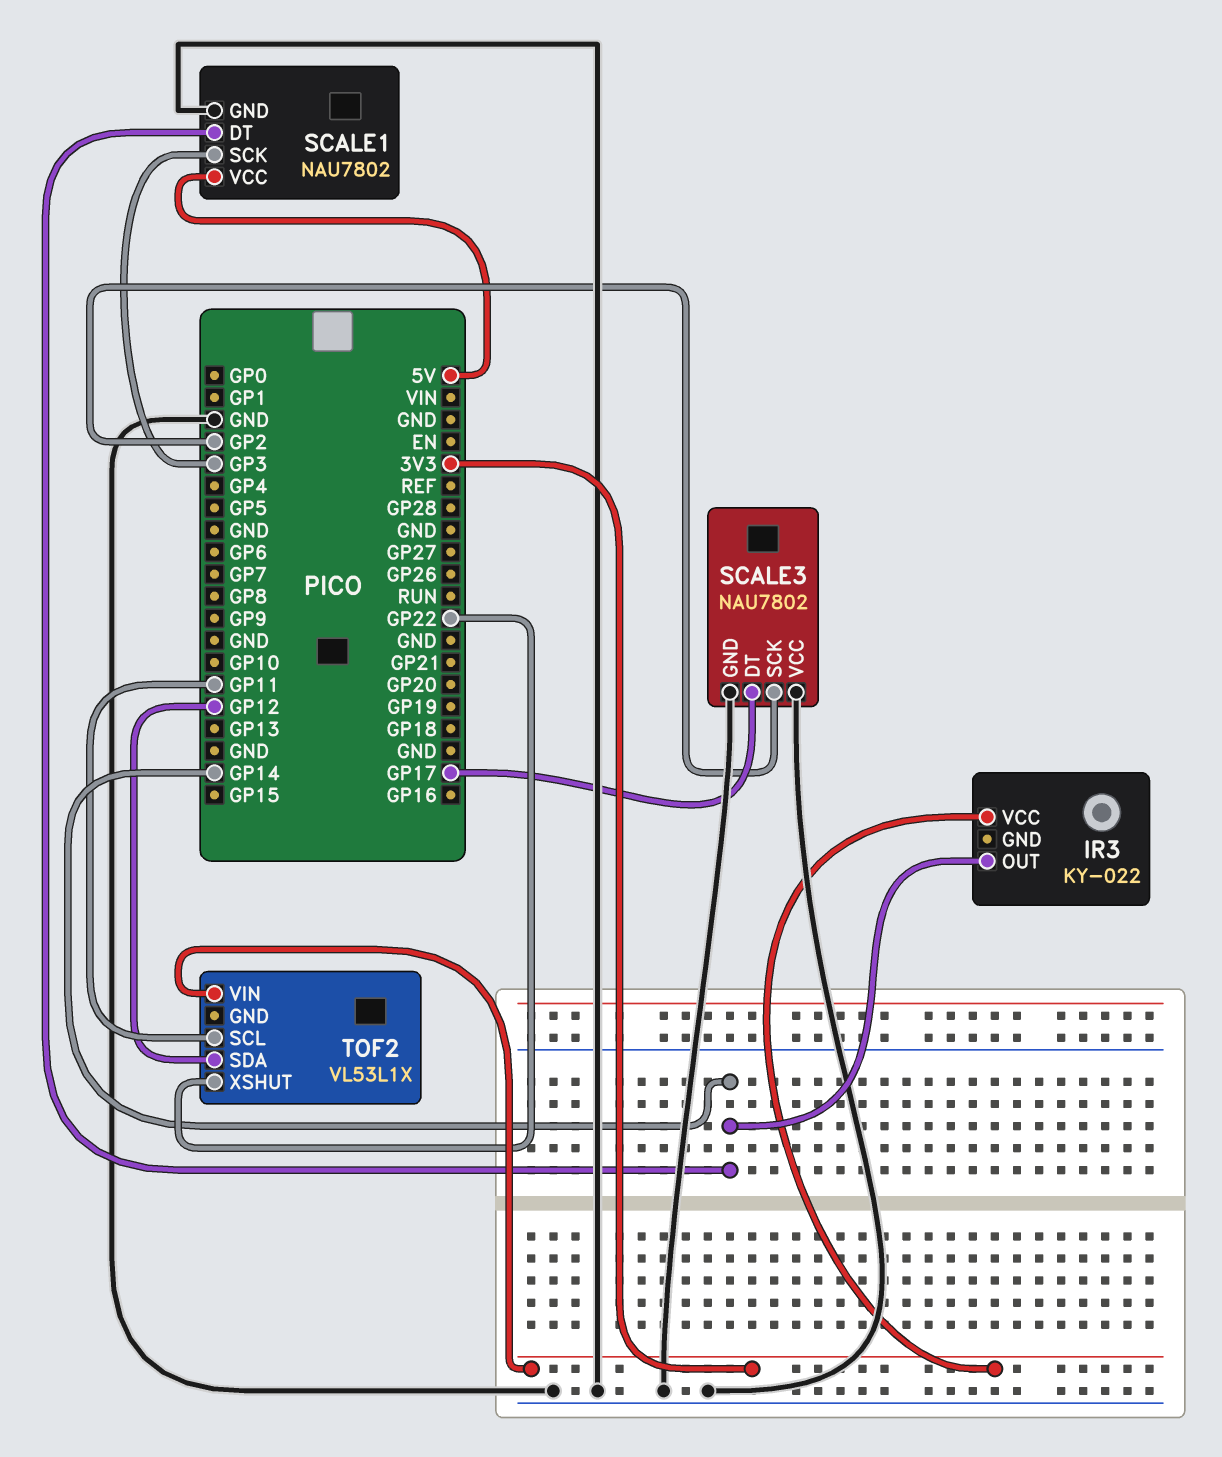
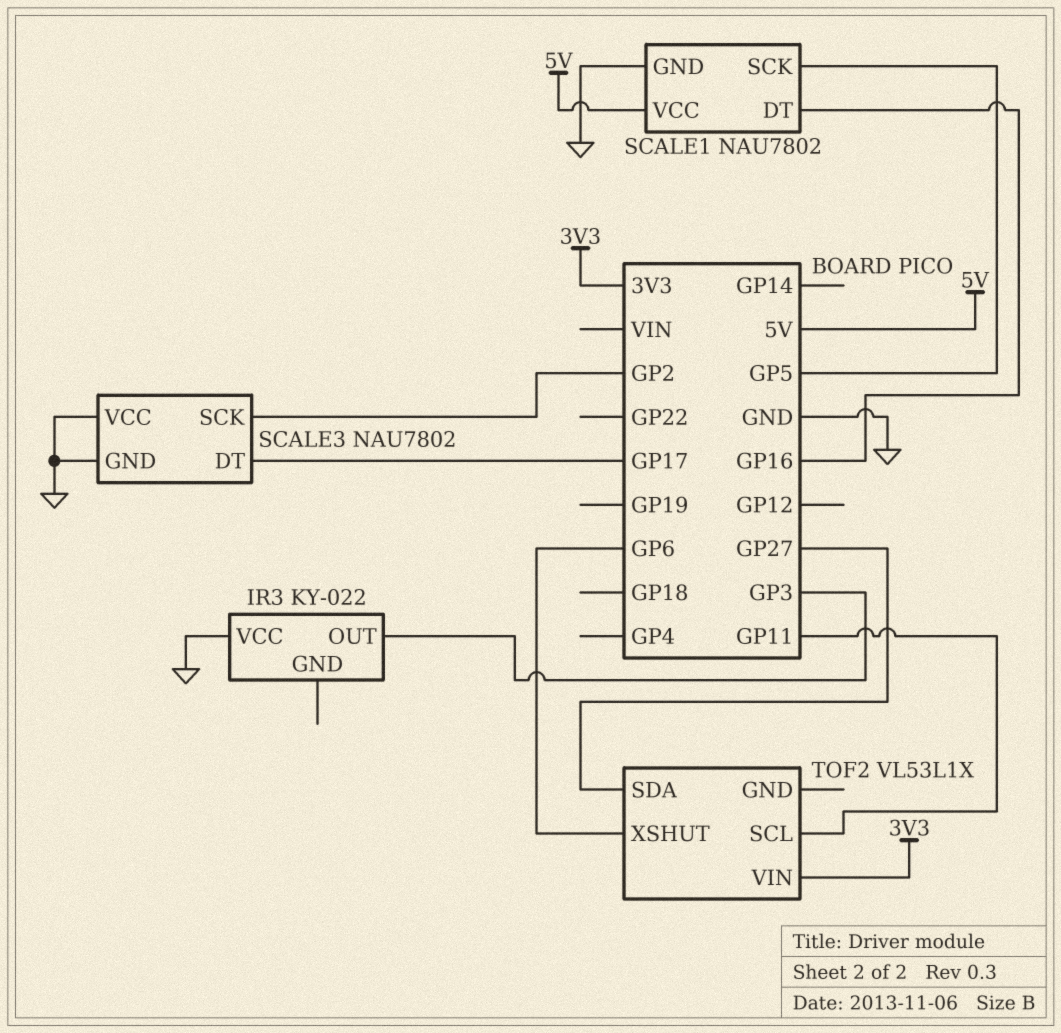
IR3 pin OUT: GP14 -> GP3
IR3 pin VCC: 3V3 -> GND
SCALE1 pin DT: GP14 -> GP16
SCALE1 pin SCK: GP3 -> GP5
TOF2 pin SDA: GP12 -> GP27
TOF2 pin XSHUT: GP22 -> GP6

